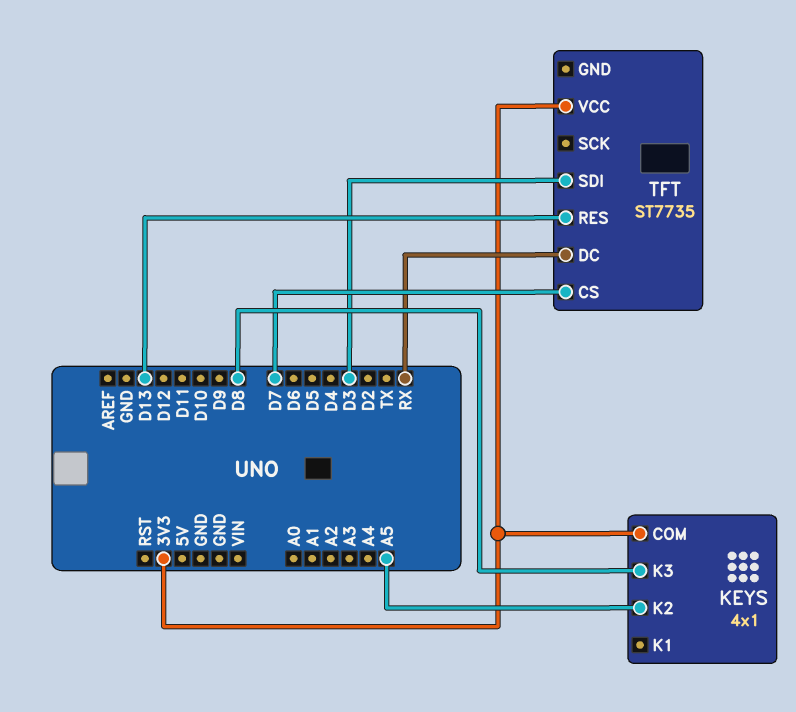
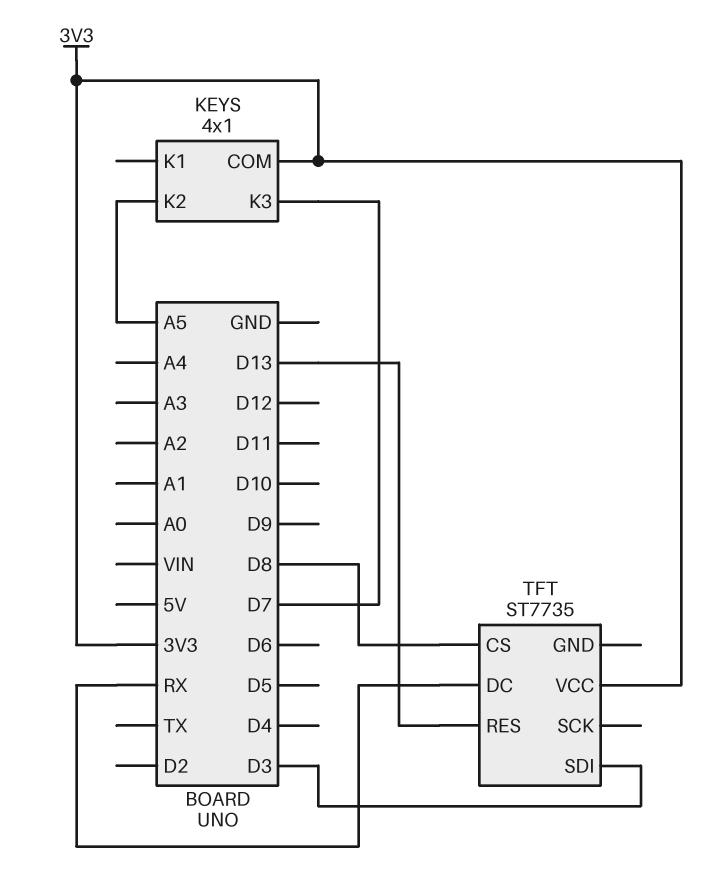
KEYS pin K3: D8 -> D7
TFT pin CS: D7 -> D8

